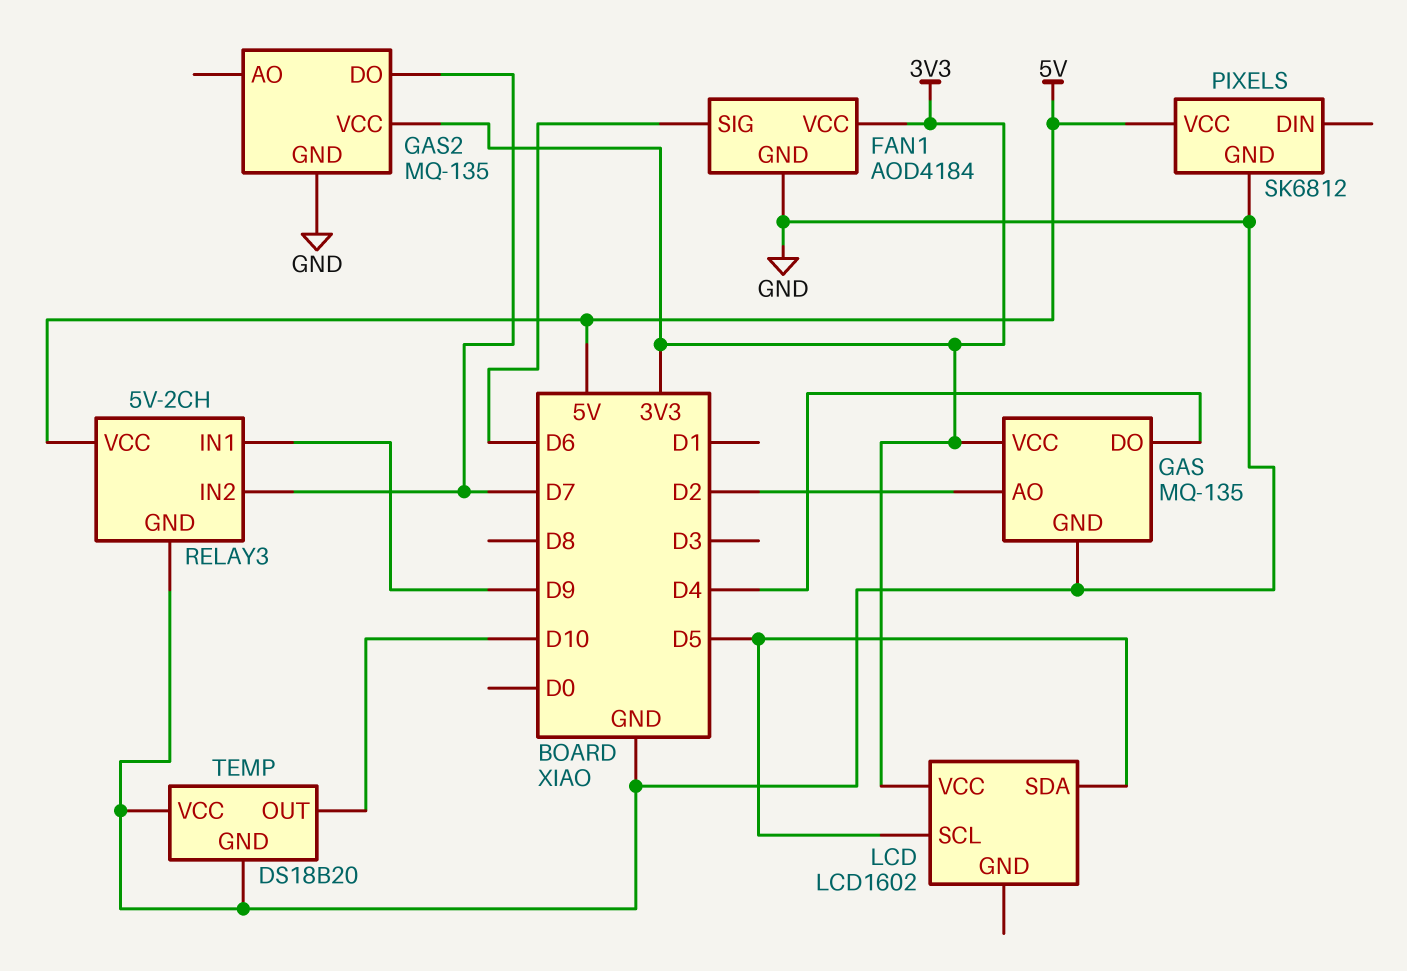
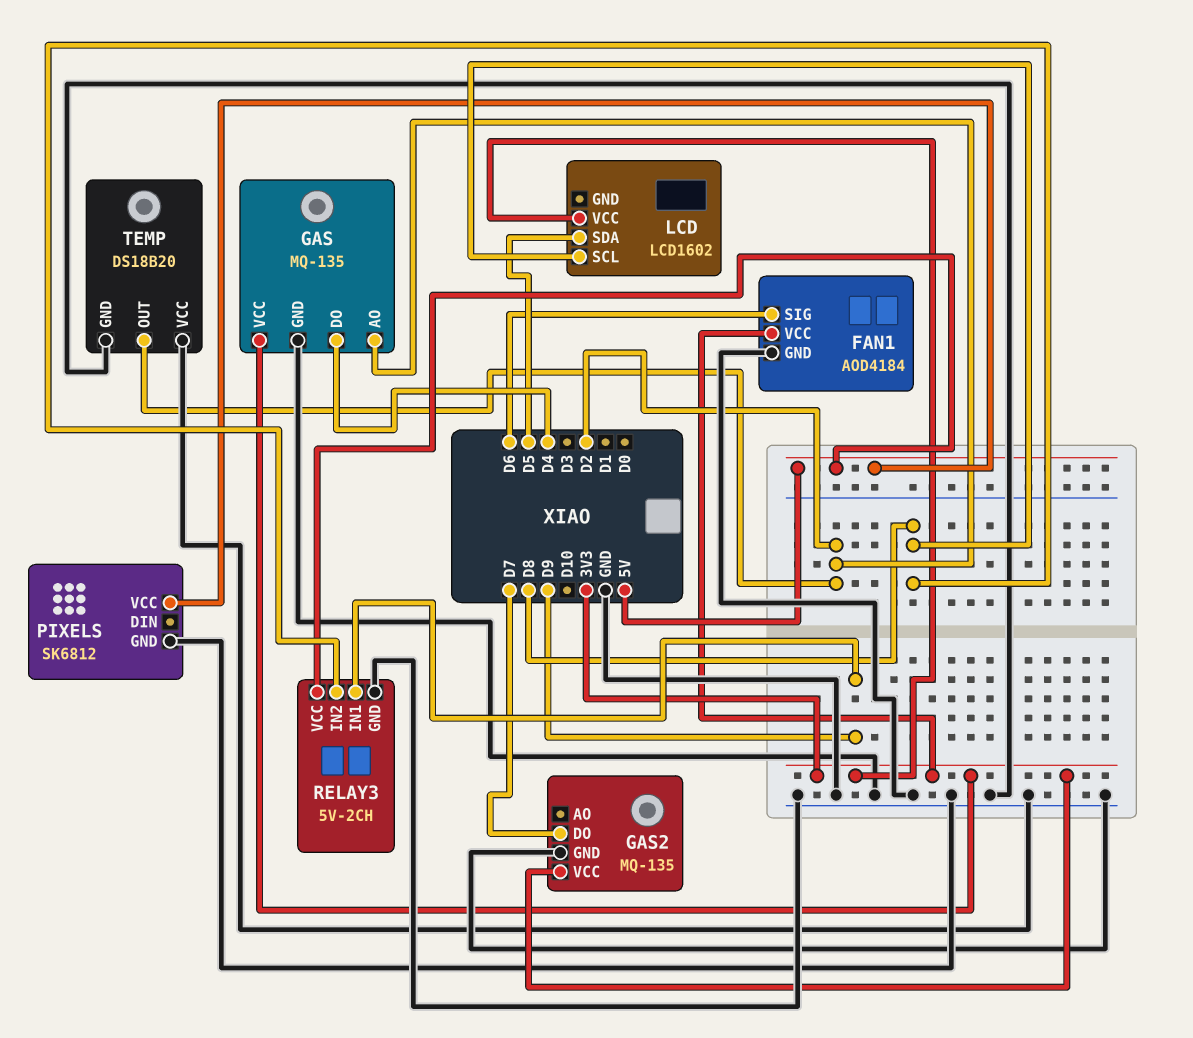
LCD pin SCL: D5 -> D8
RELAY3 pin IN2: D7 -> D8
TEMP pin OUT: D10 -> D2

